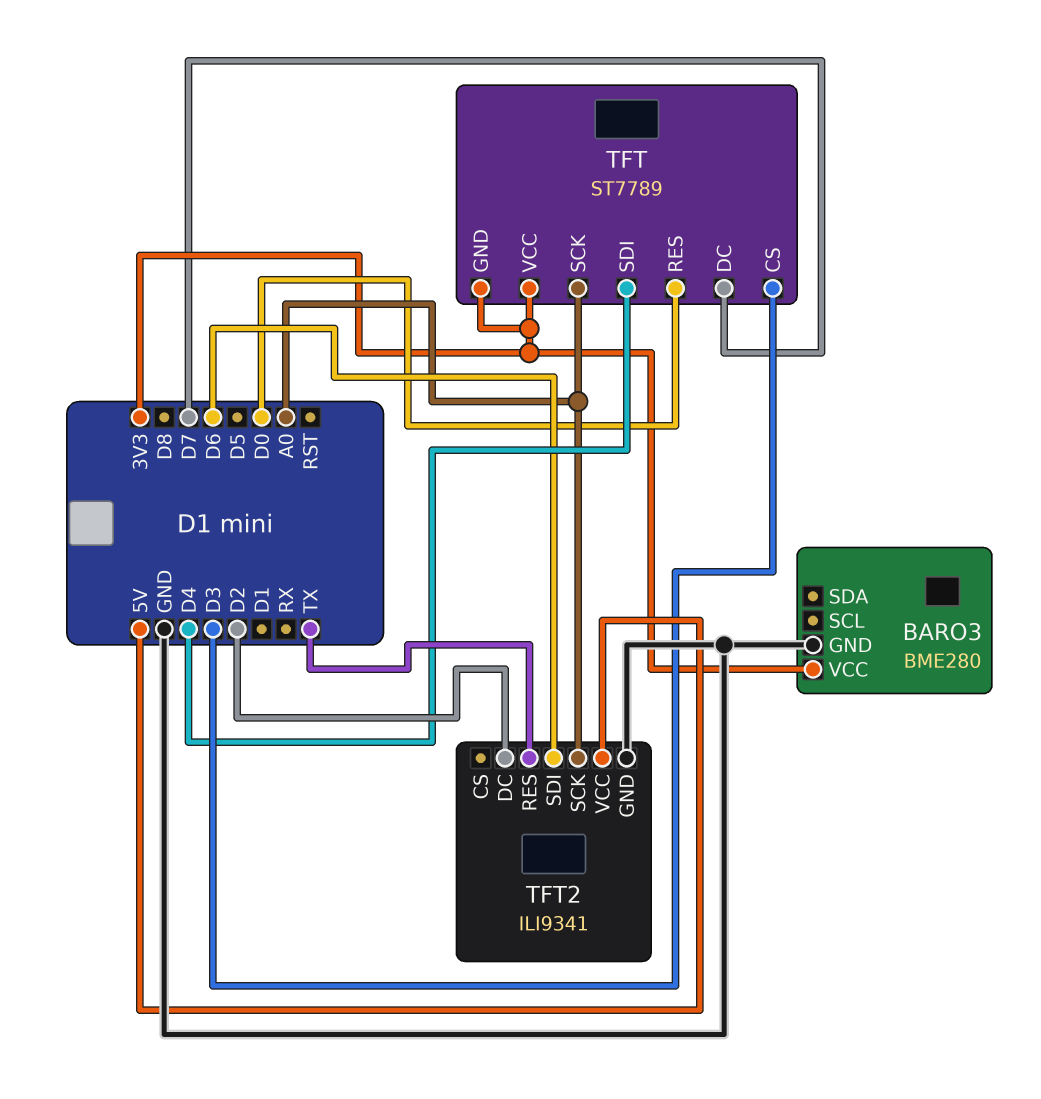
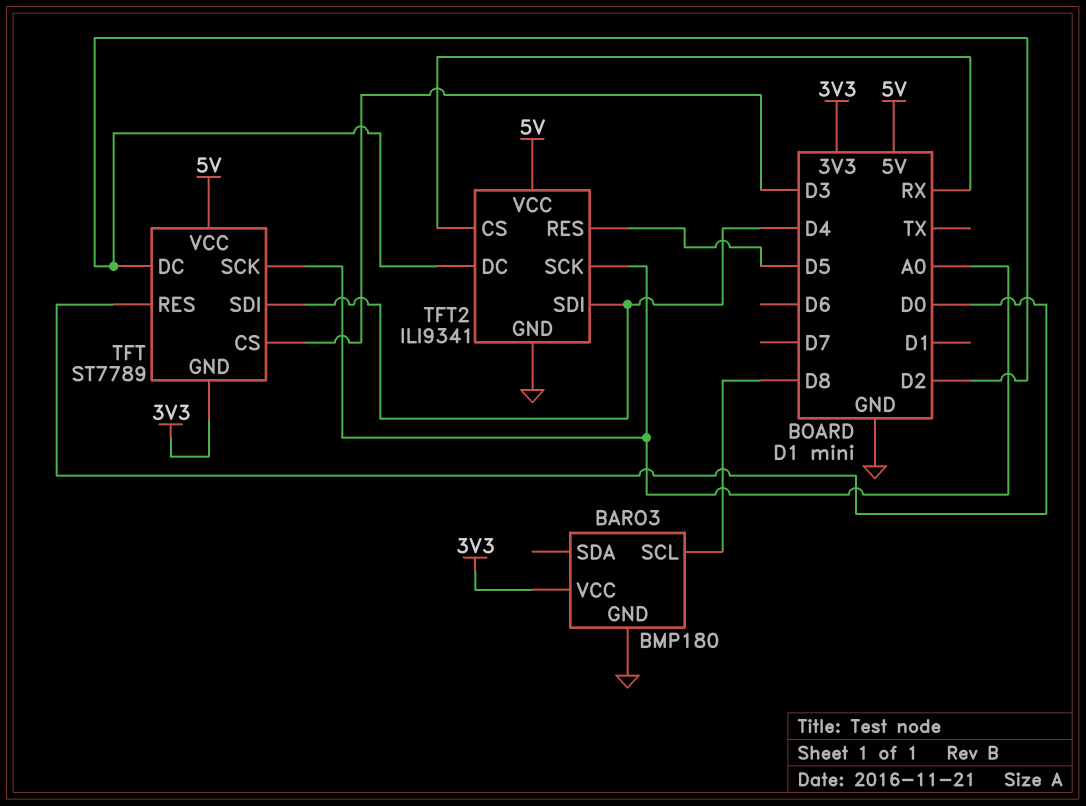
BARO3: BME280 -> BMP180
BARO3 pin SCL: none -> D8
TFT pin DC: D7 -> D2
TFT pin VCC: 3V3 -> 5V
TFT2 pin CS: none -> RX
TFT2 pin RES: TX -> D5
TFT2 pin SDI: D6 -> D4

